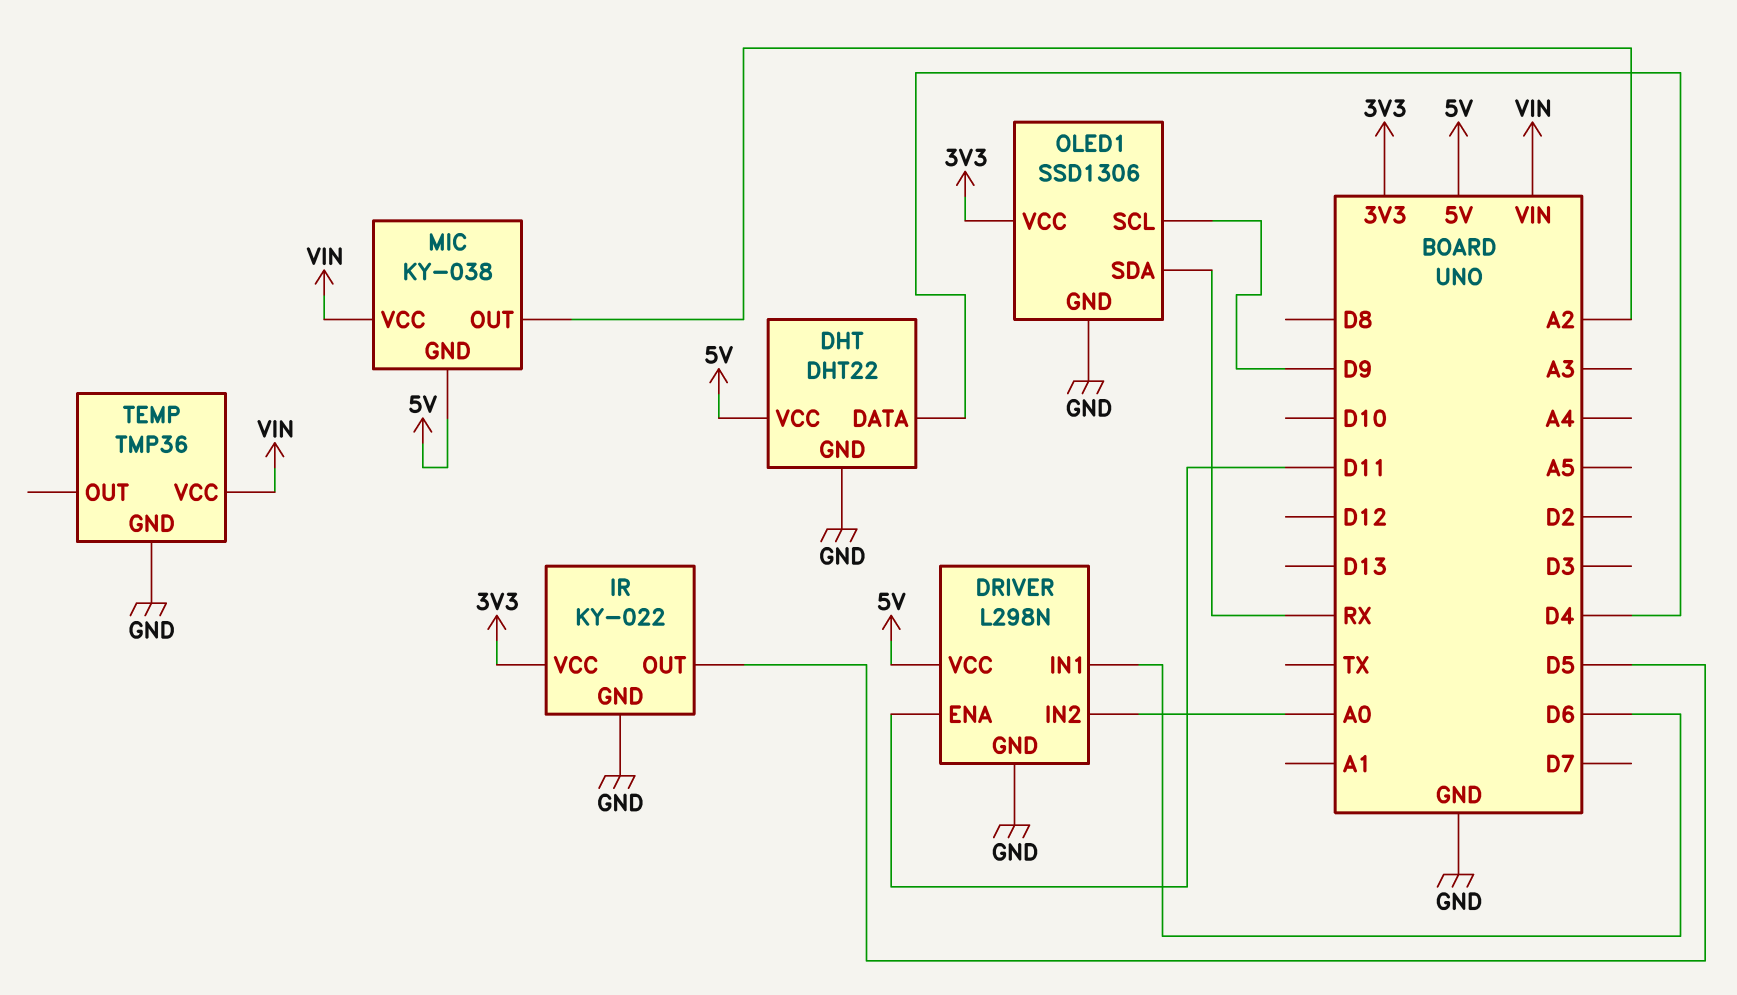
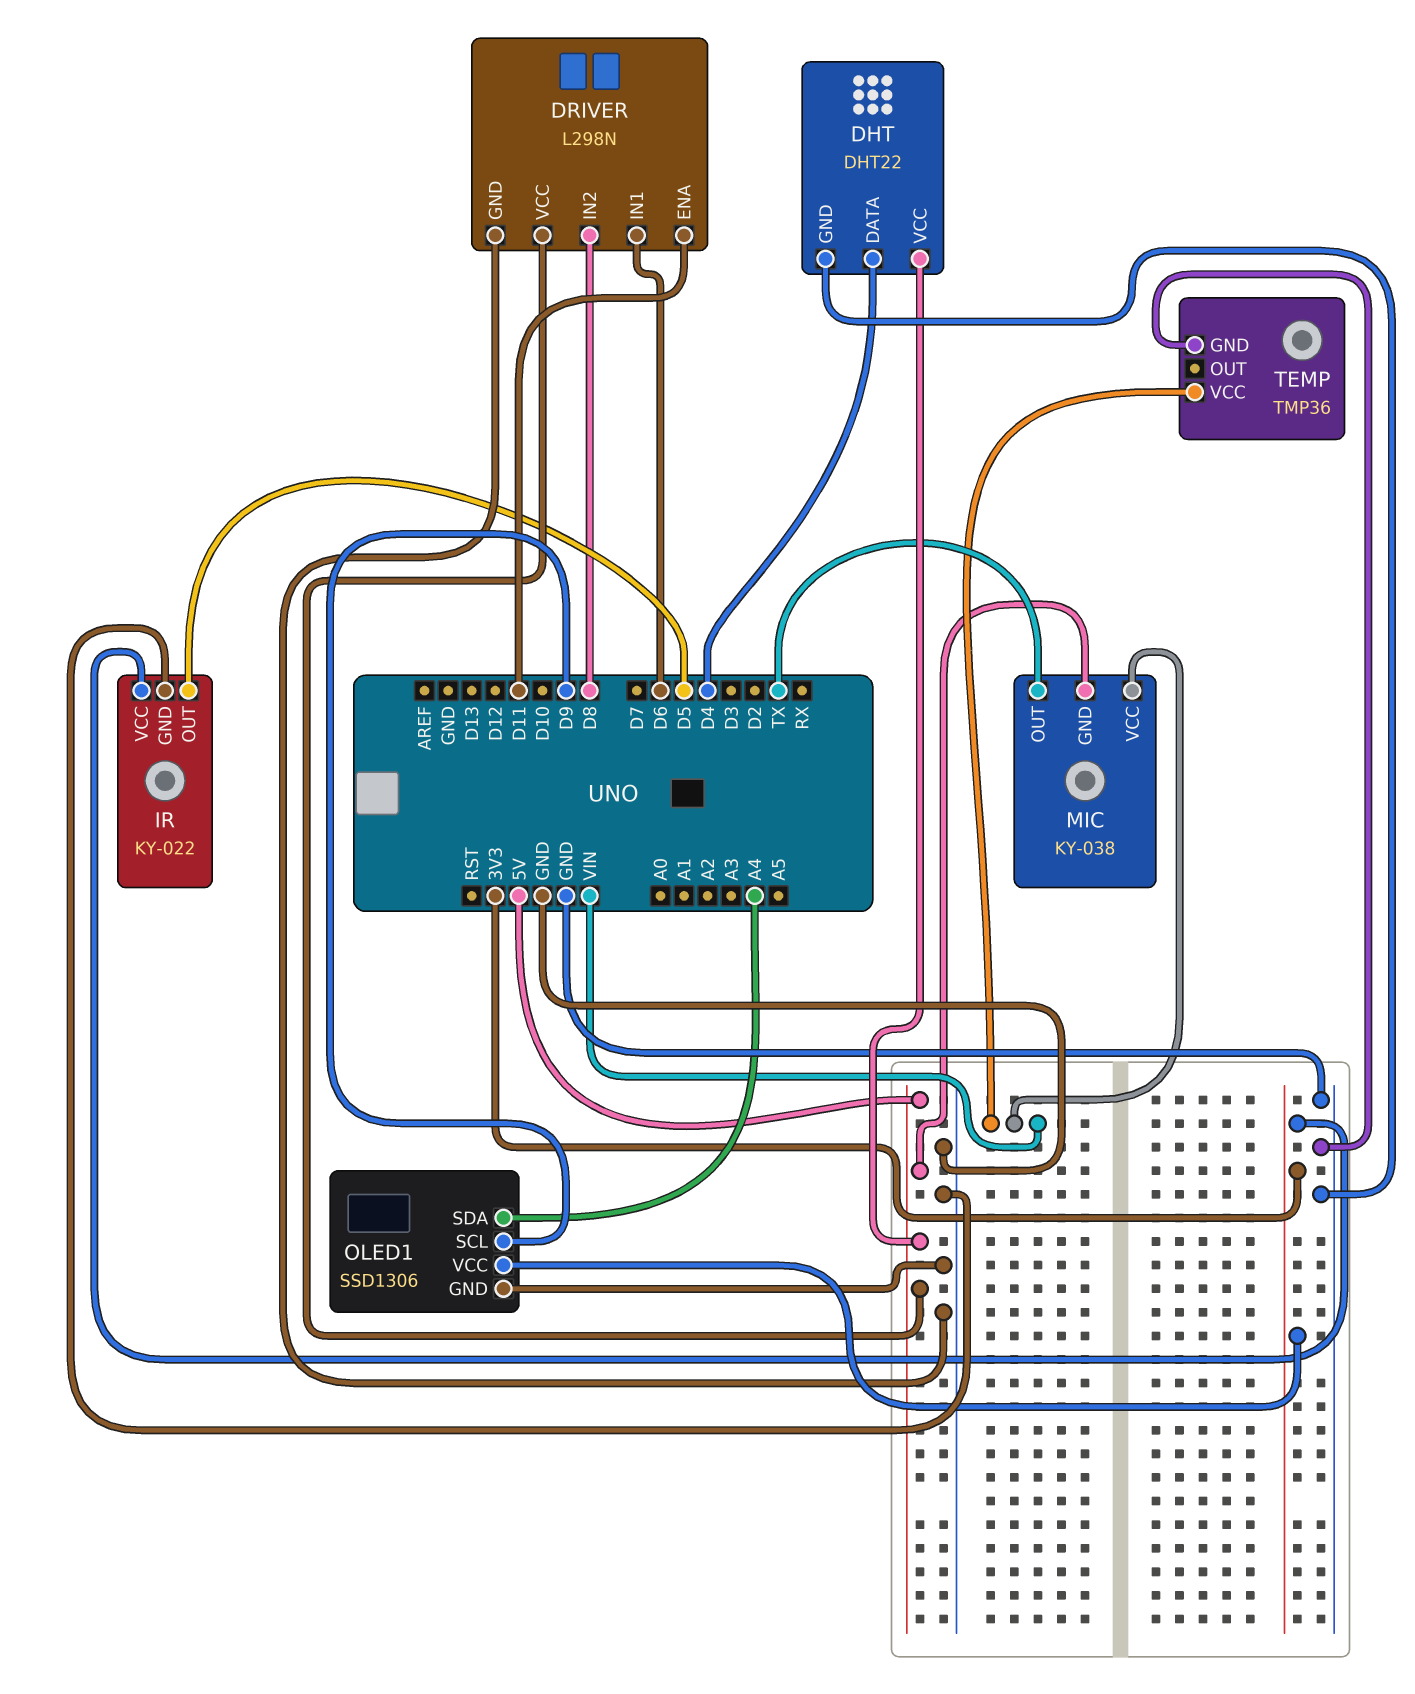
DRIVER pin IN2: A0 -> D8
MIC pin OUT: A2 -> TX
OLED1 pin SDA: RX -> A4

